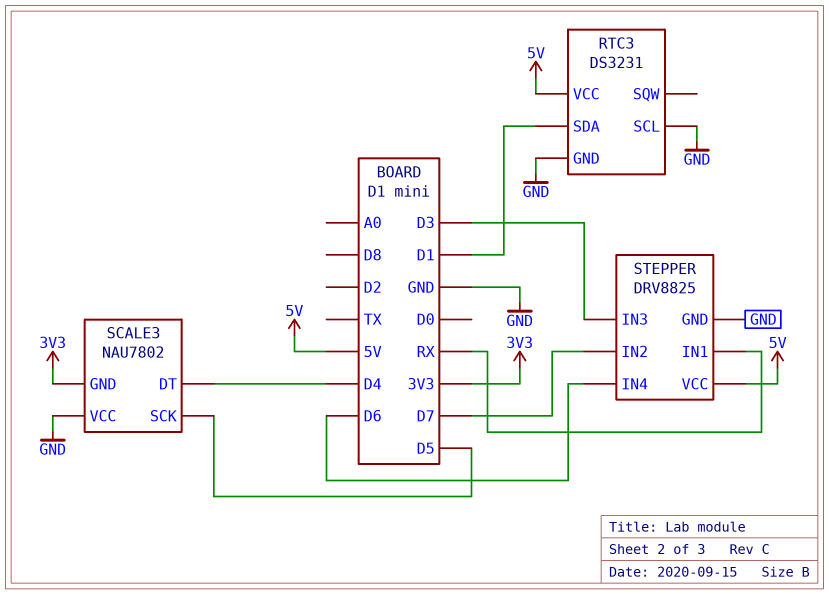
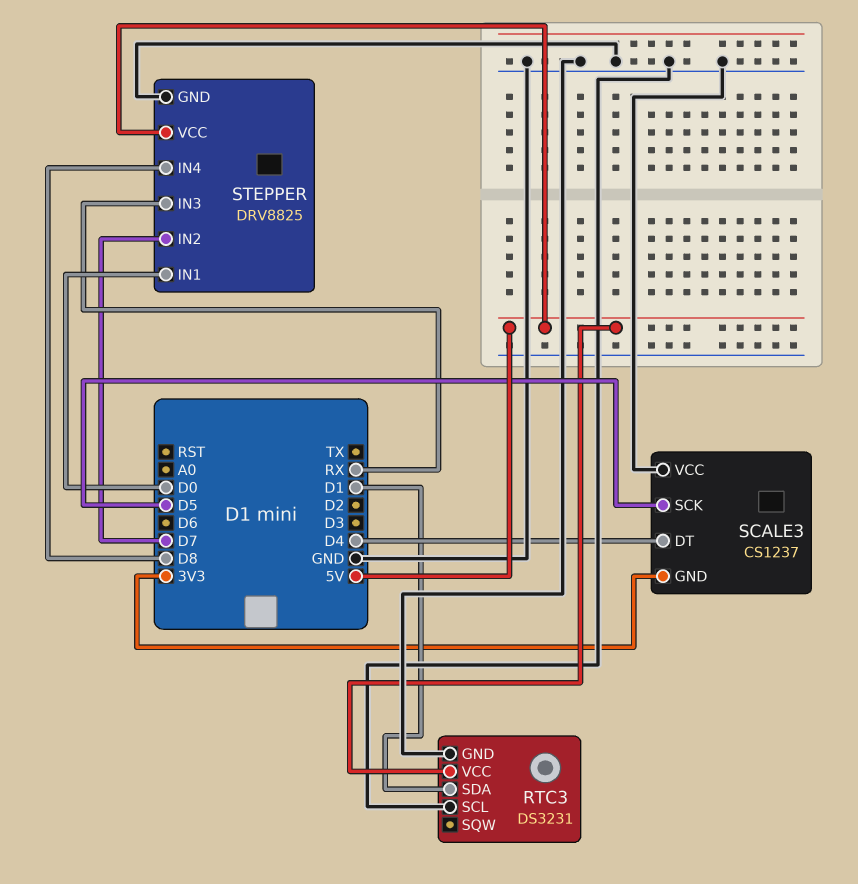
SCALE3: NAU7802 -> CS1237
STEPPER pin IN1: RX -> D0
STEPPER pin IN3: D3 -> RX
STEPPER pin IN4: D6 -> D8

